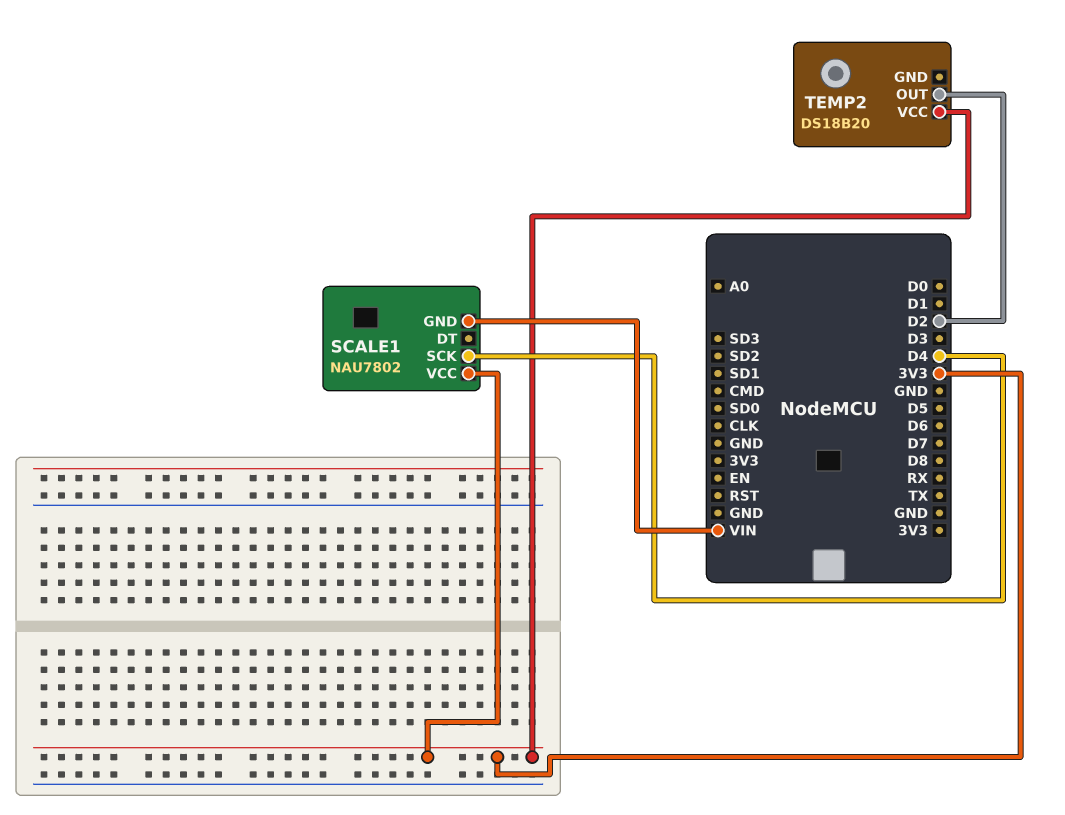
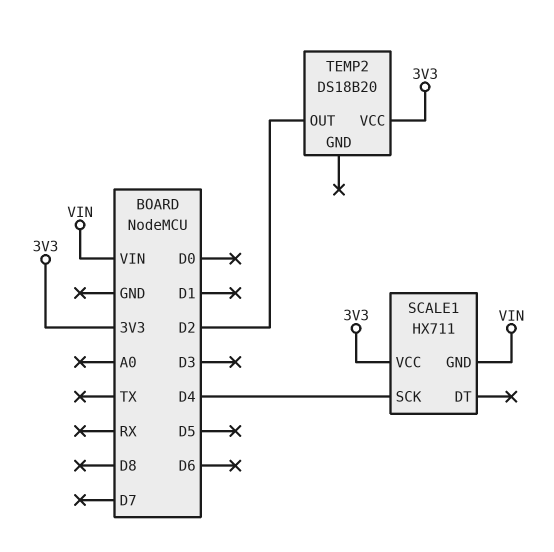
SCALE1: NAU7802 -> HX711

